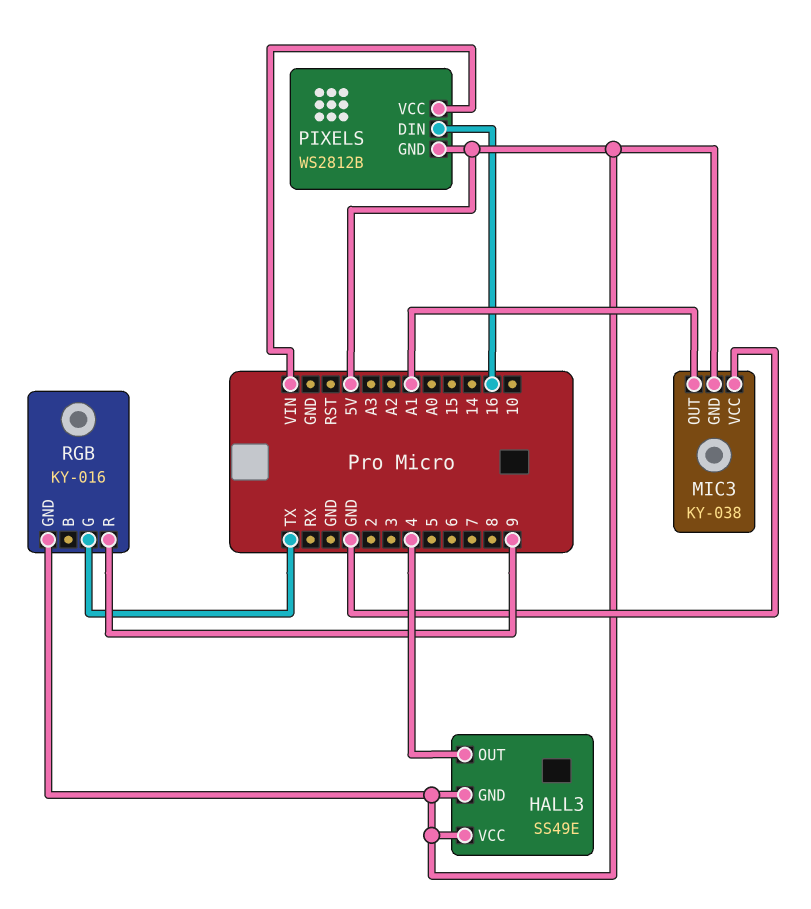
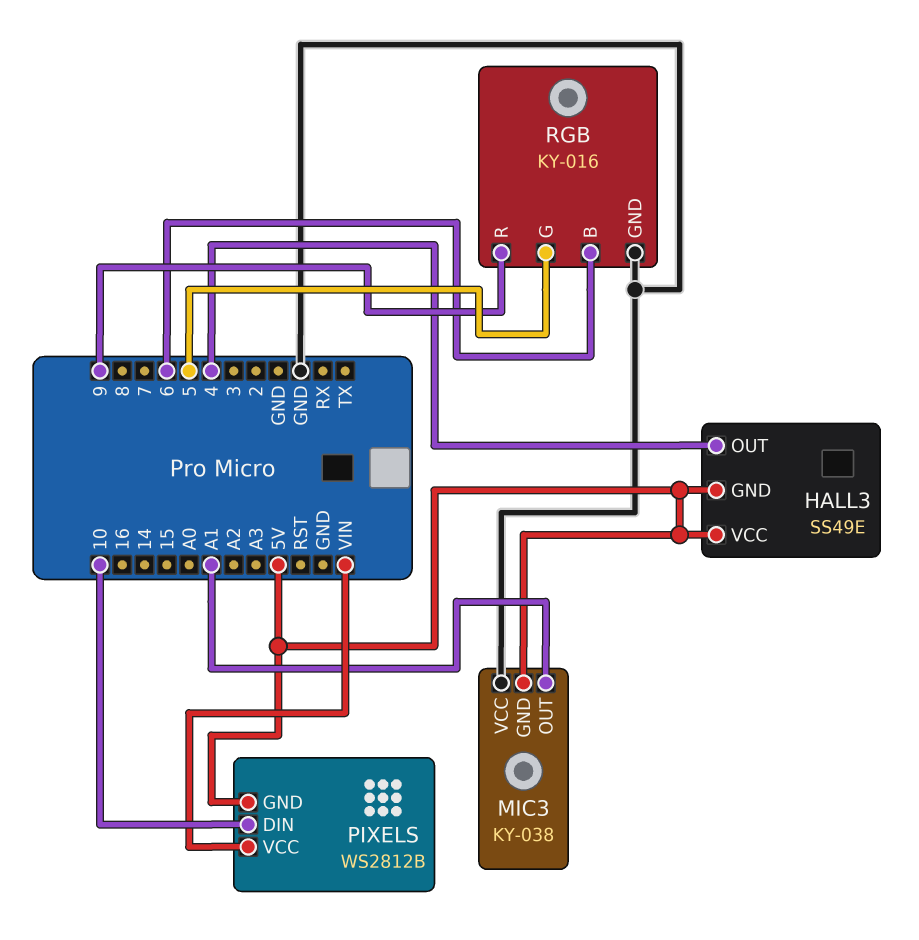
PIXELS pin DIN: 16 -> 10
RGB pin B: none -> 6
RGB pin G: TX -> 5
RGB pin GND: 5V -> GND

